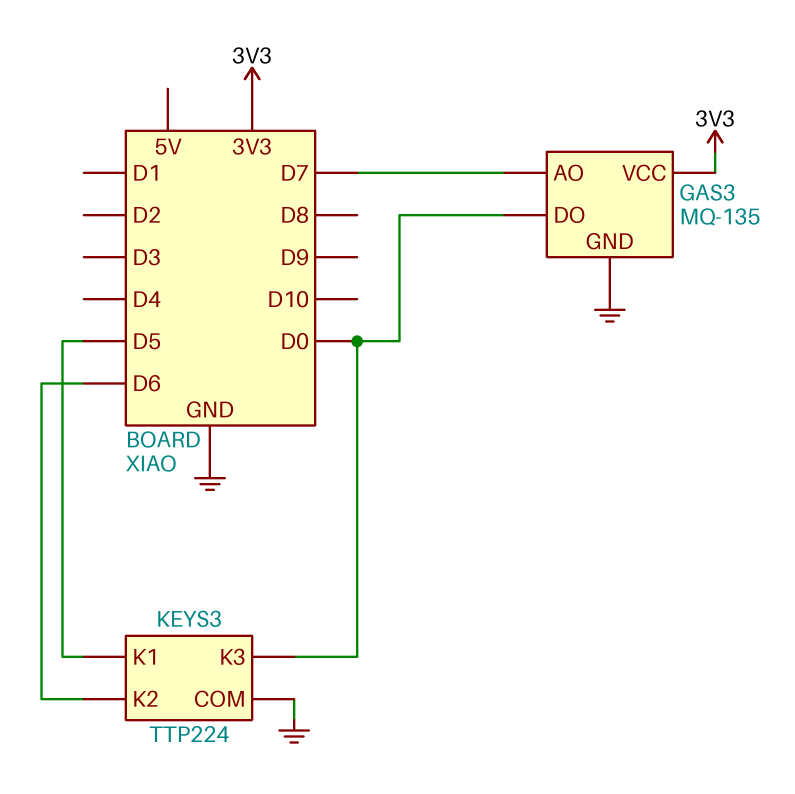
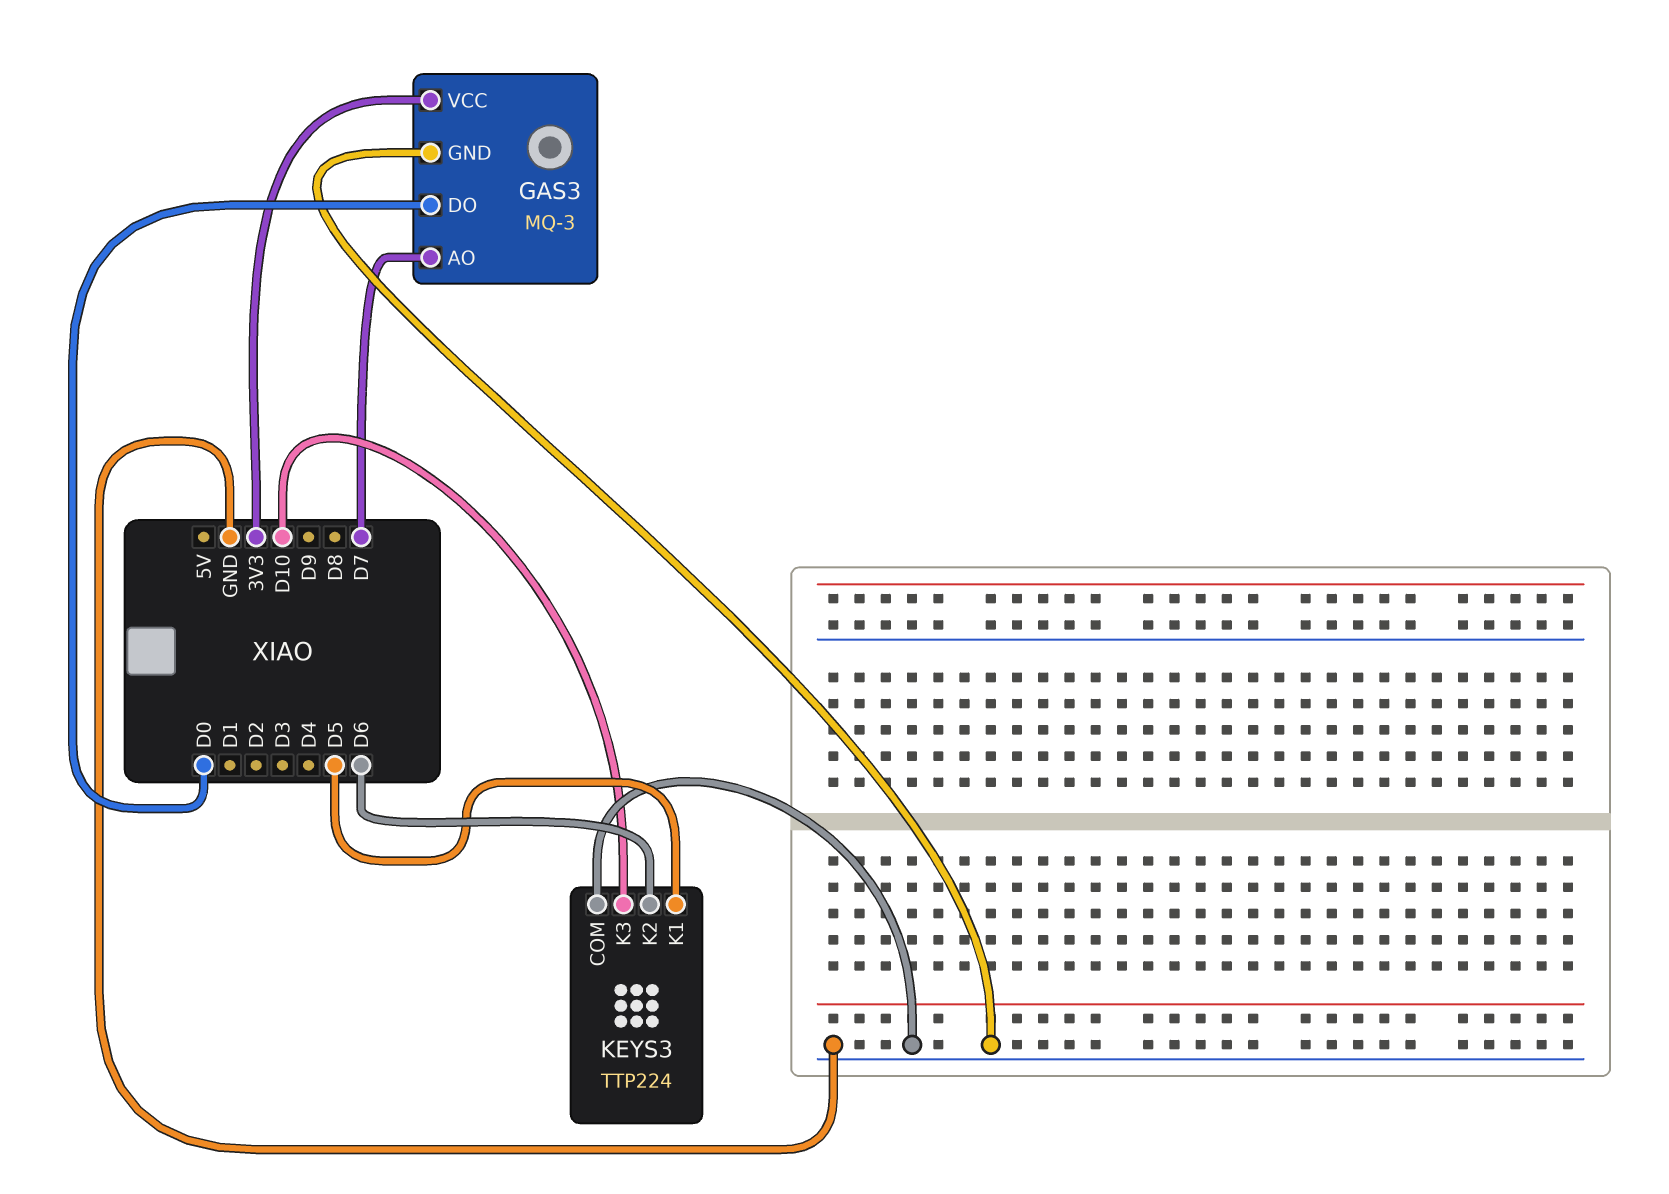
GAS3: MQ-135 -> MQ-3
KEYS3 pin K3: D0 -> D10

